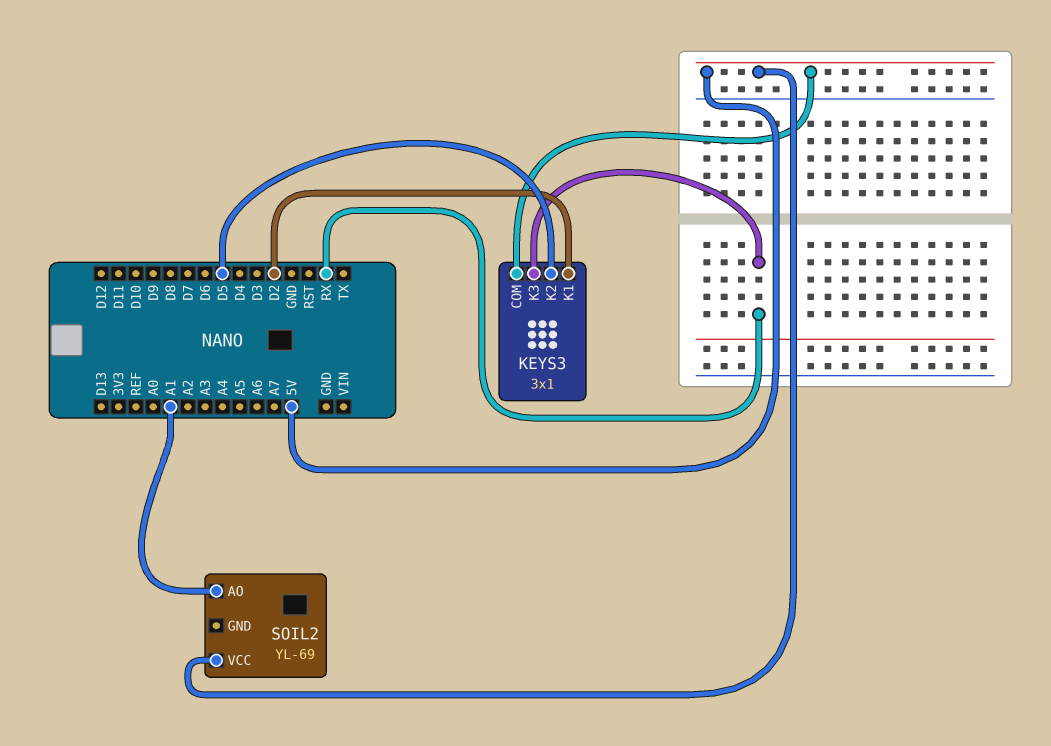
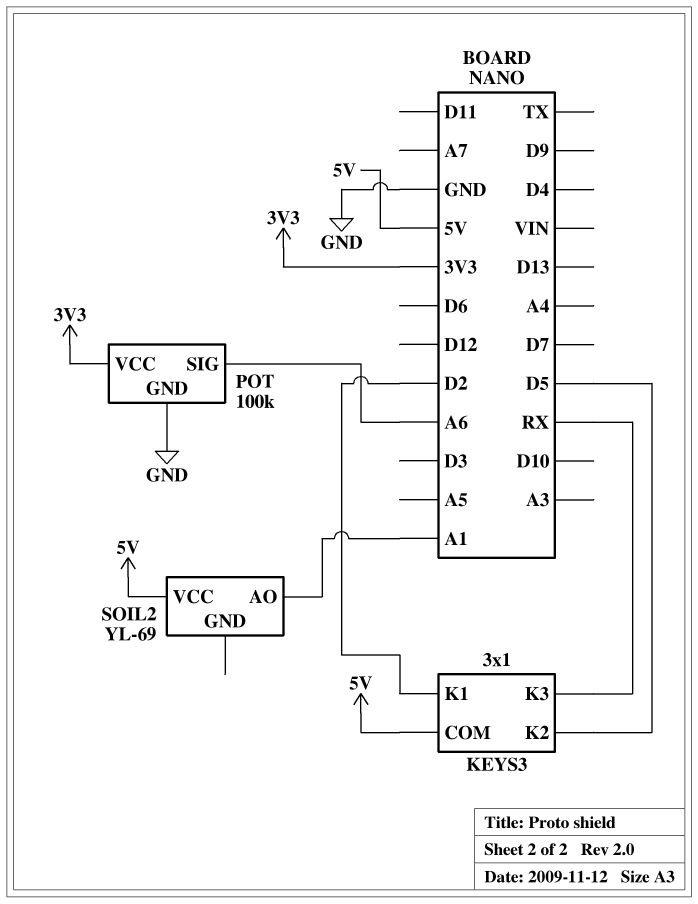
POT: none -> 100k
POT pin GND: none -> GND
POT pin SIG: none -> A6
POT pin VCC: none -> 3V3

